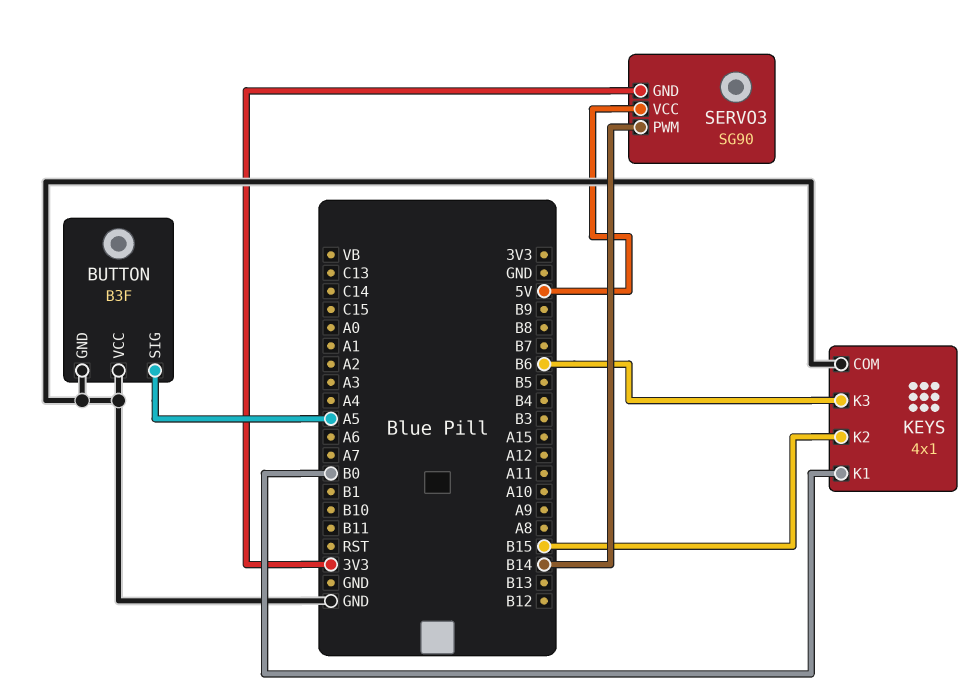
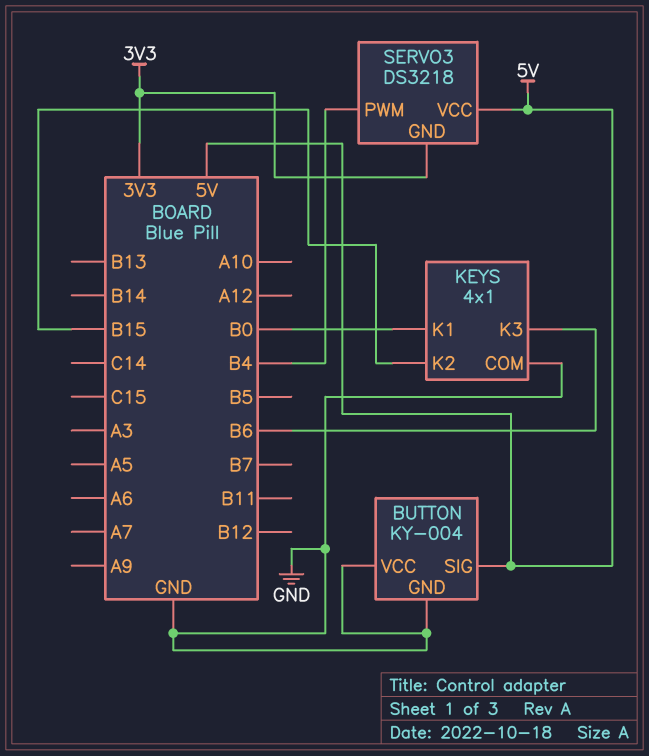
BUTTON: B3F -> KY-004
BUTTON pin SIG: A5 -> 5V
SERVO3: SG90 -> DS3218
SERVO3 pin PWM: B14 -> B4

